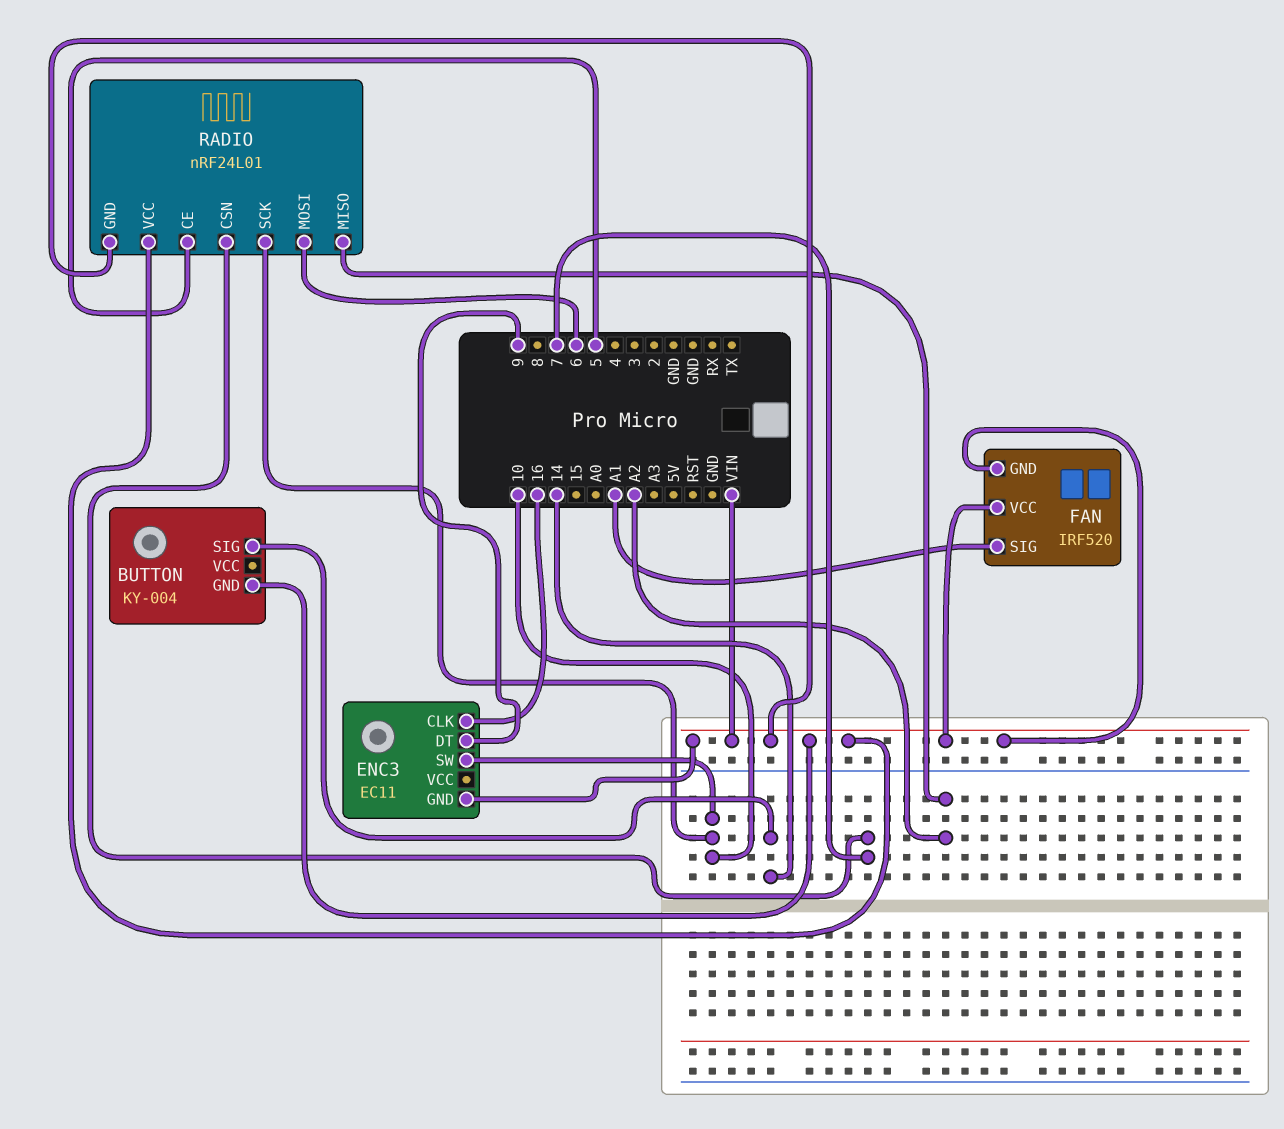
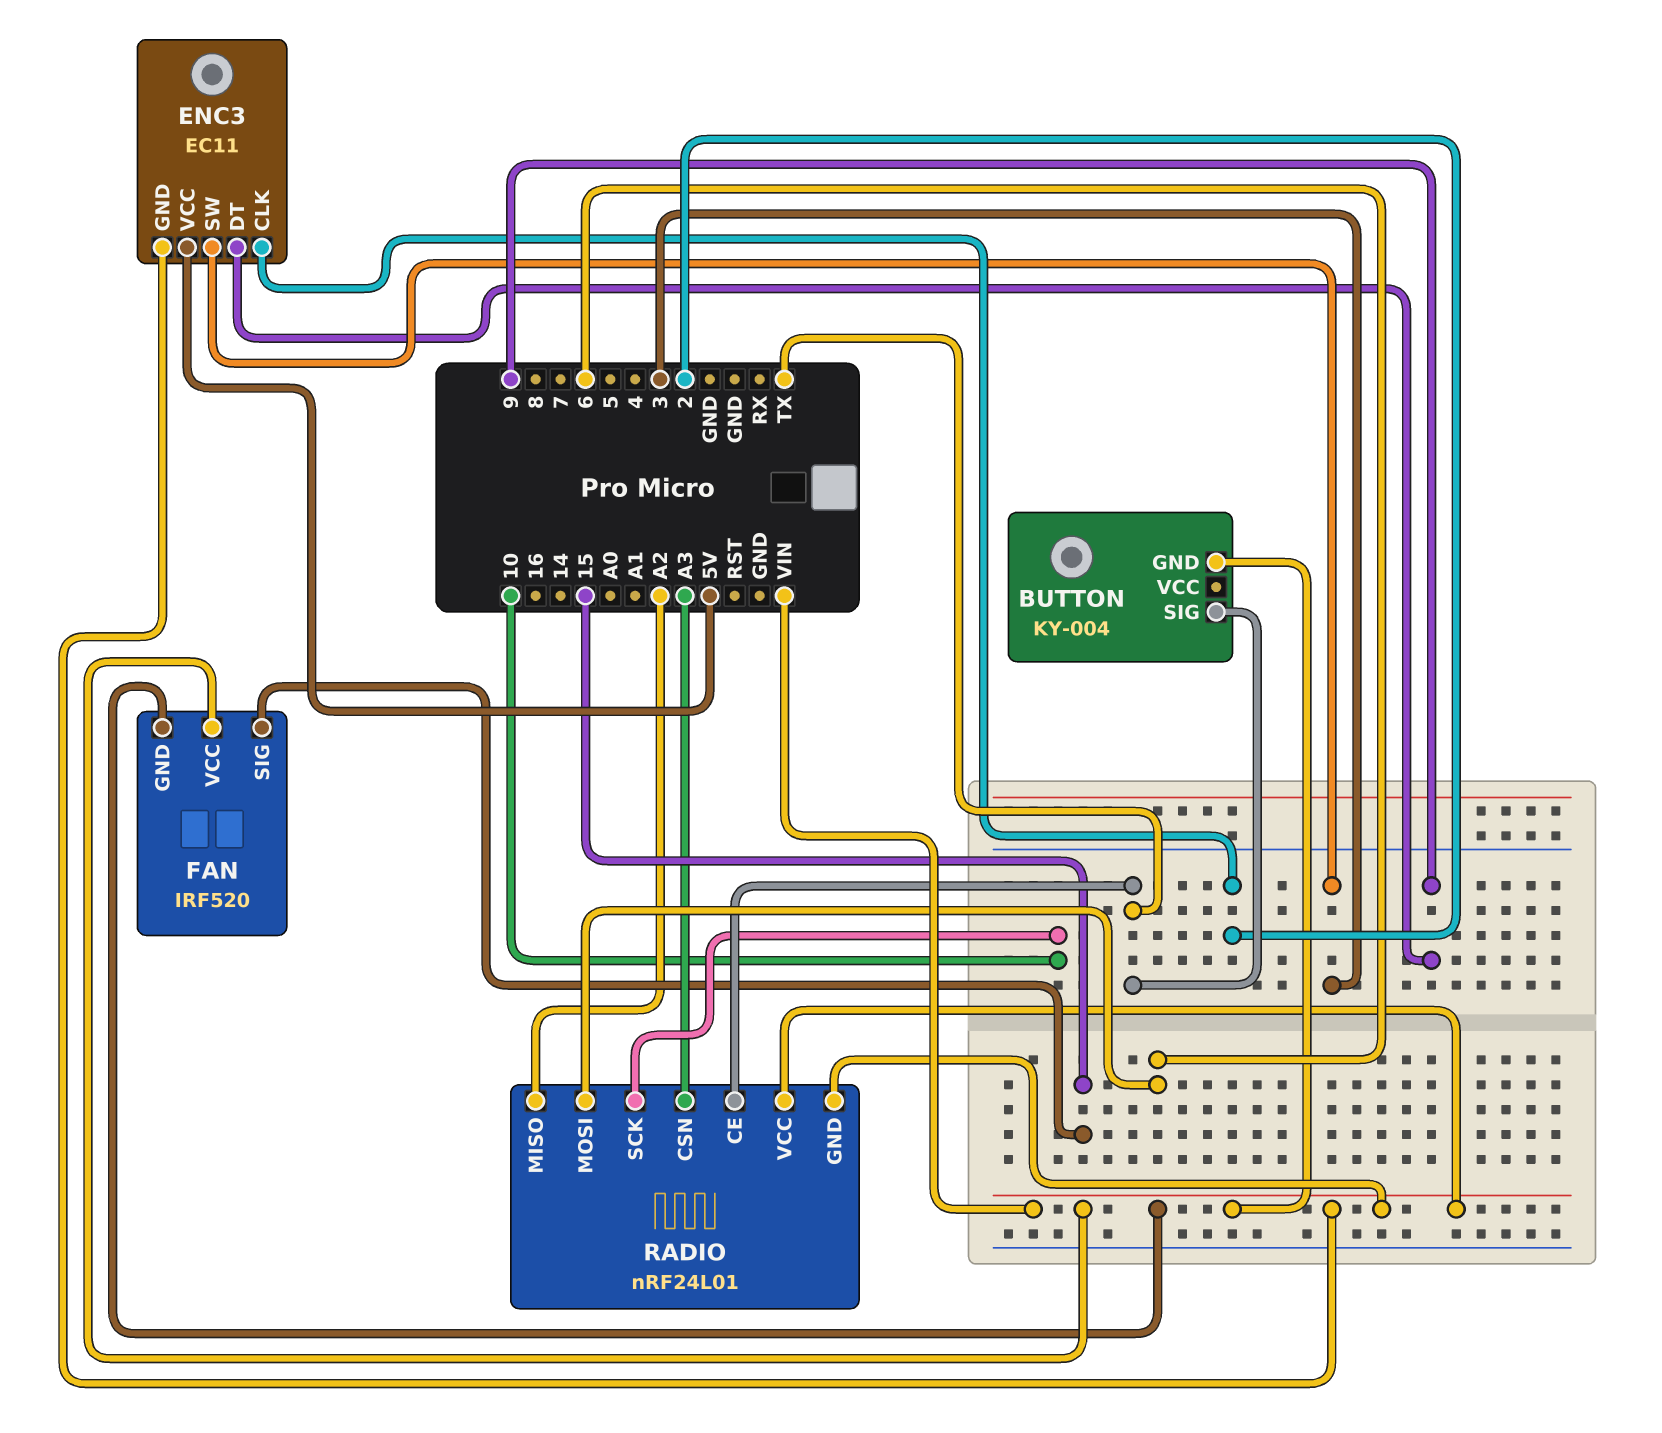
BUTTON pin SIG: 14 -> TX
ENC3 pin CLK: 16 -> 2
ENC3 pin SW: 10 -> 3
ENC3 pin VCC: none -> 5V
FAN pin SIG: A1 -> 15
RADIO pin CE: 5 -> TX
RADIO pin CSN: 7 -> A3

